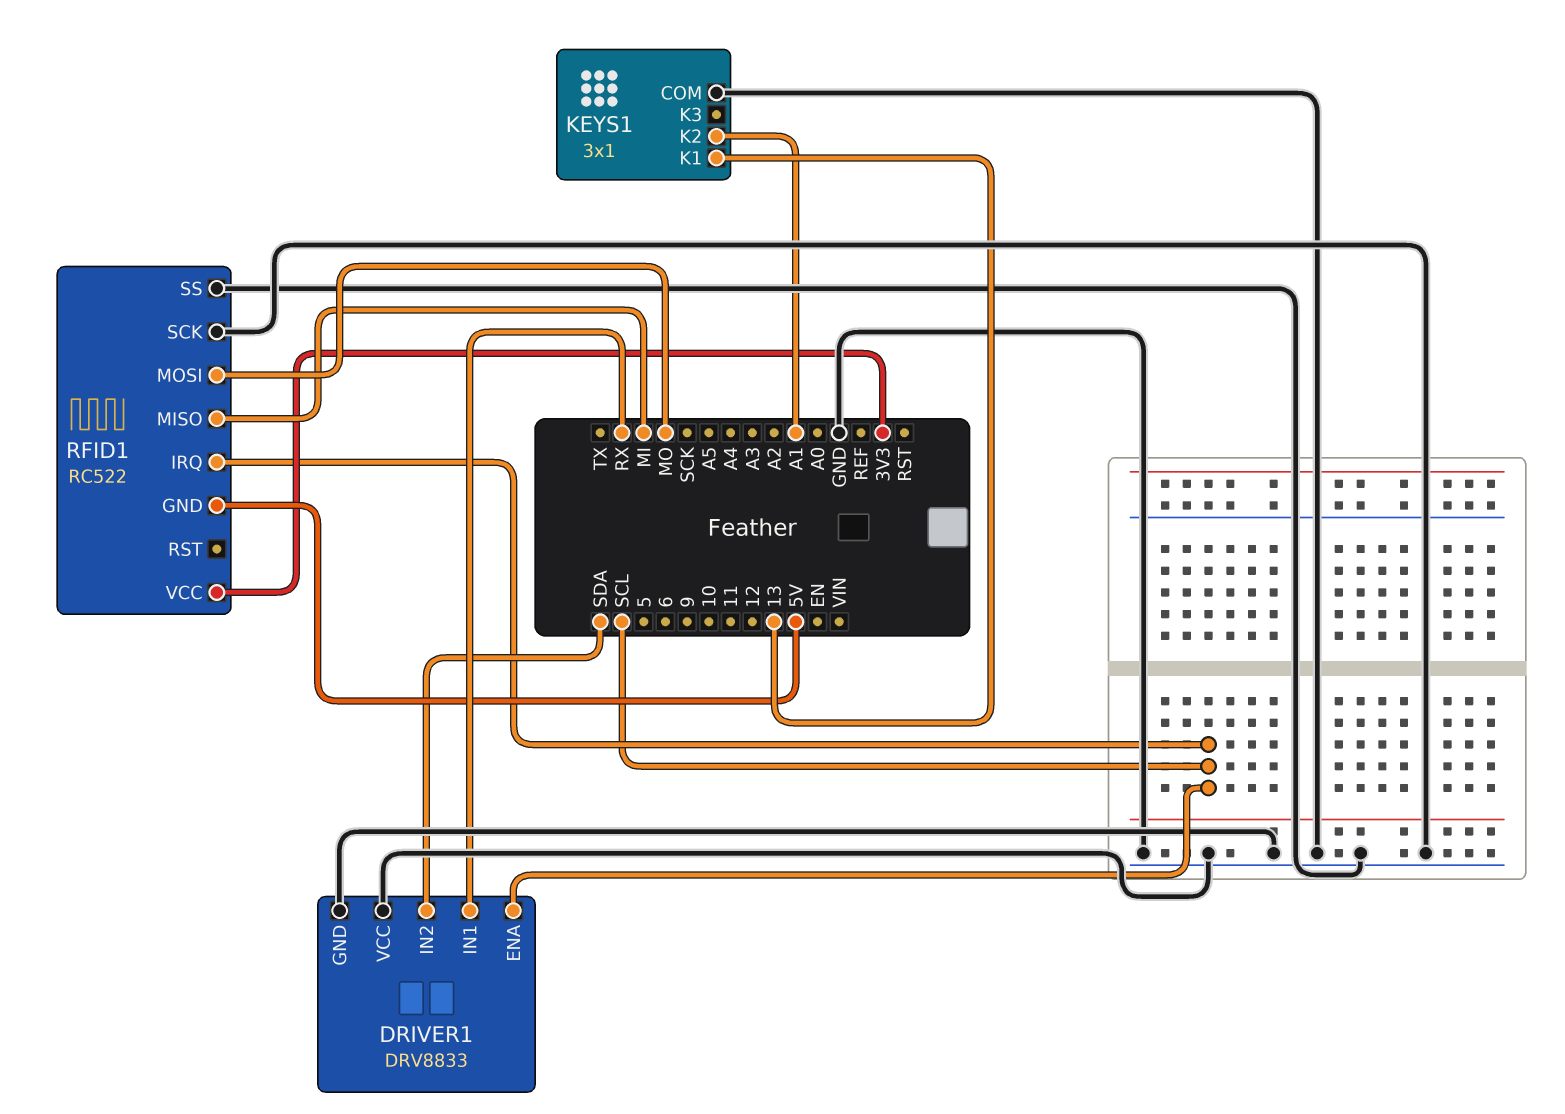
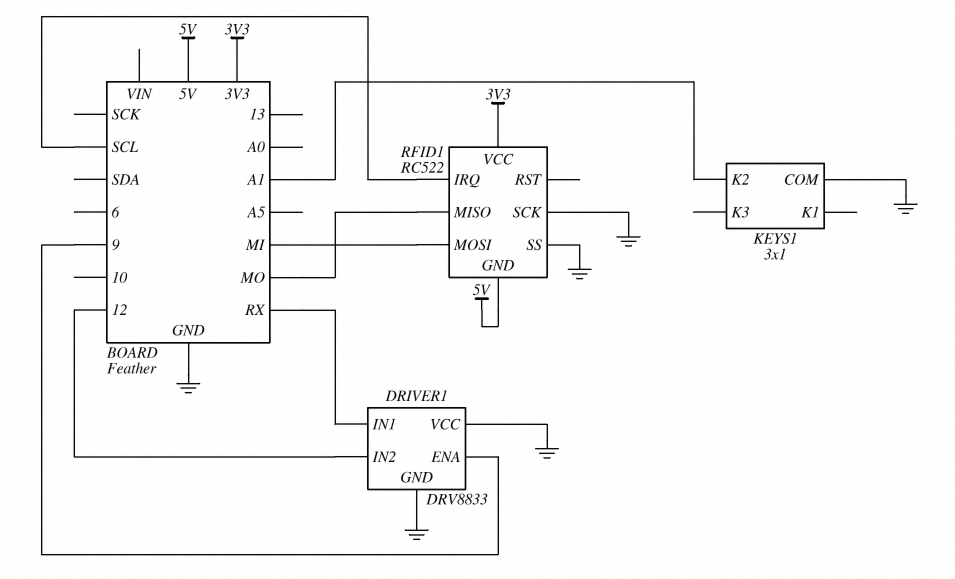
DRIVER1 pin ENA: SCL -> 9
DRIVER1 pin IN2: SDA -> 12
KEYS1 pin K1: 13 -> none
RFID1 pin MISO: MI -> MO
RFID1 pin MOSI: MO -> MI

